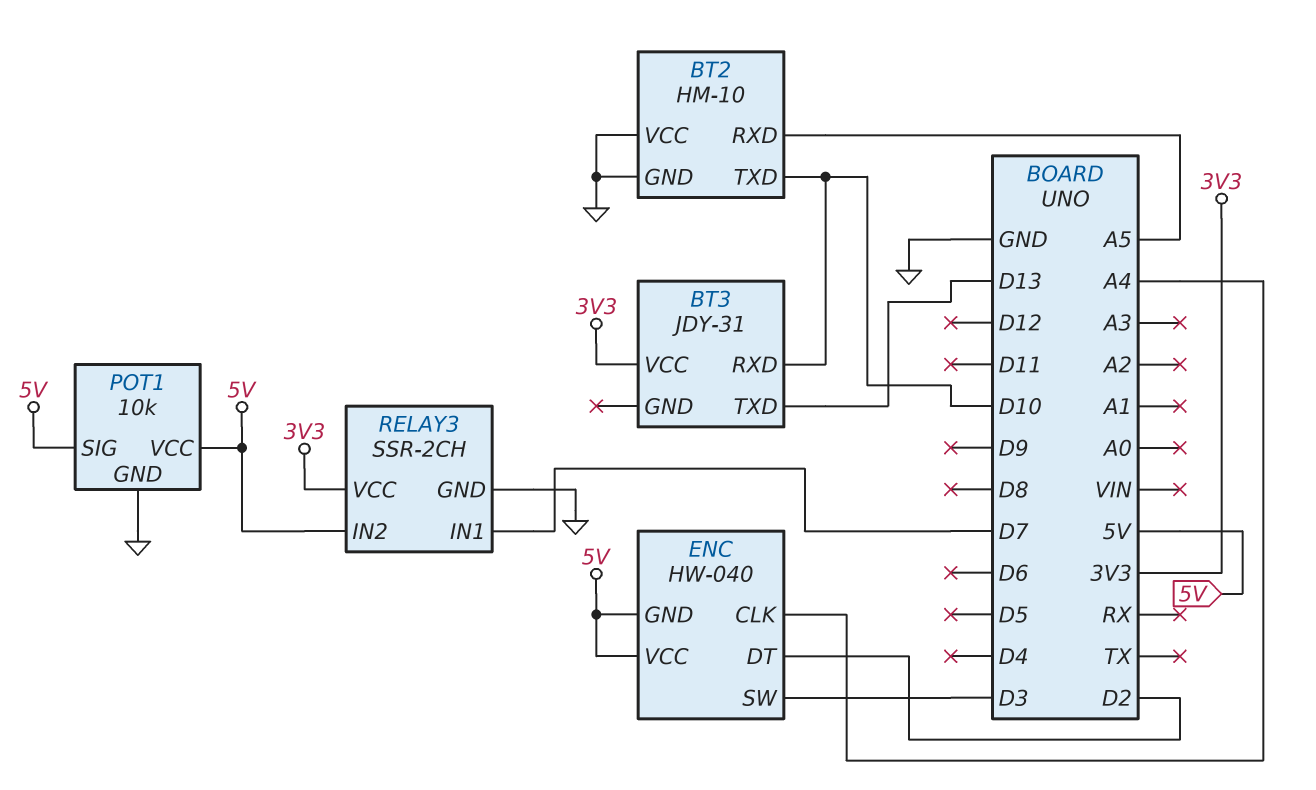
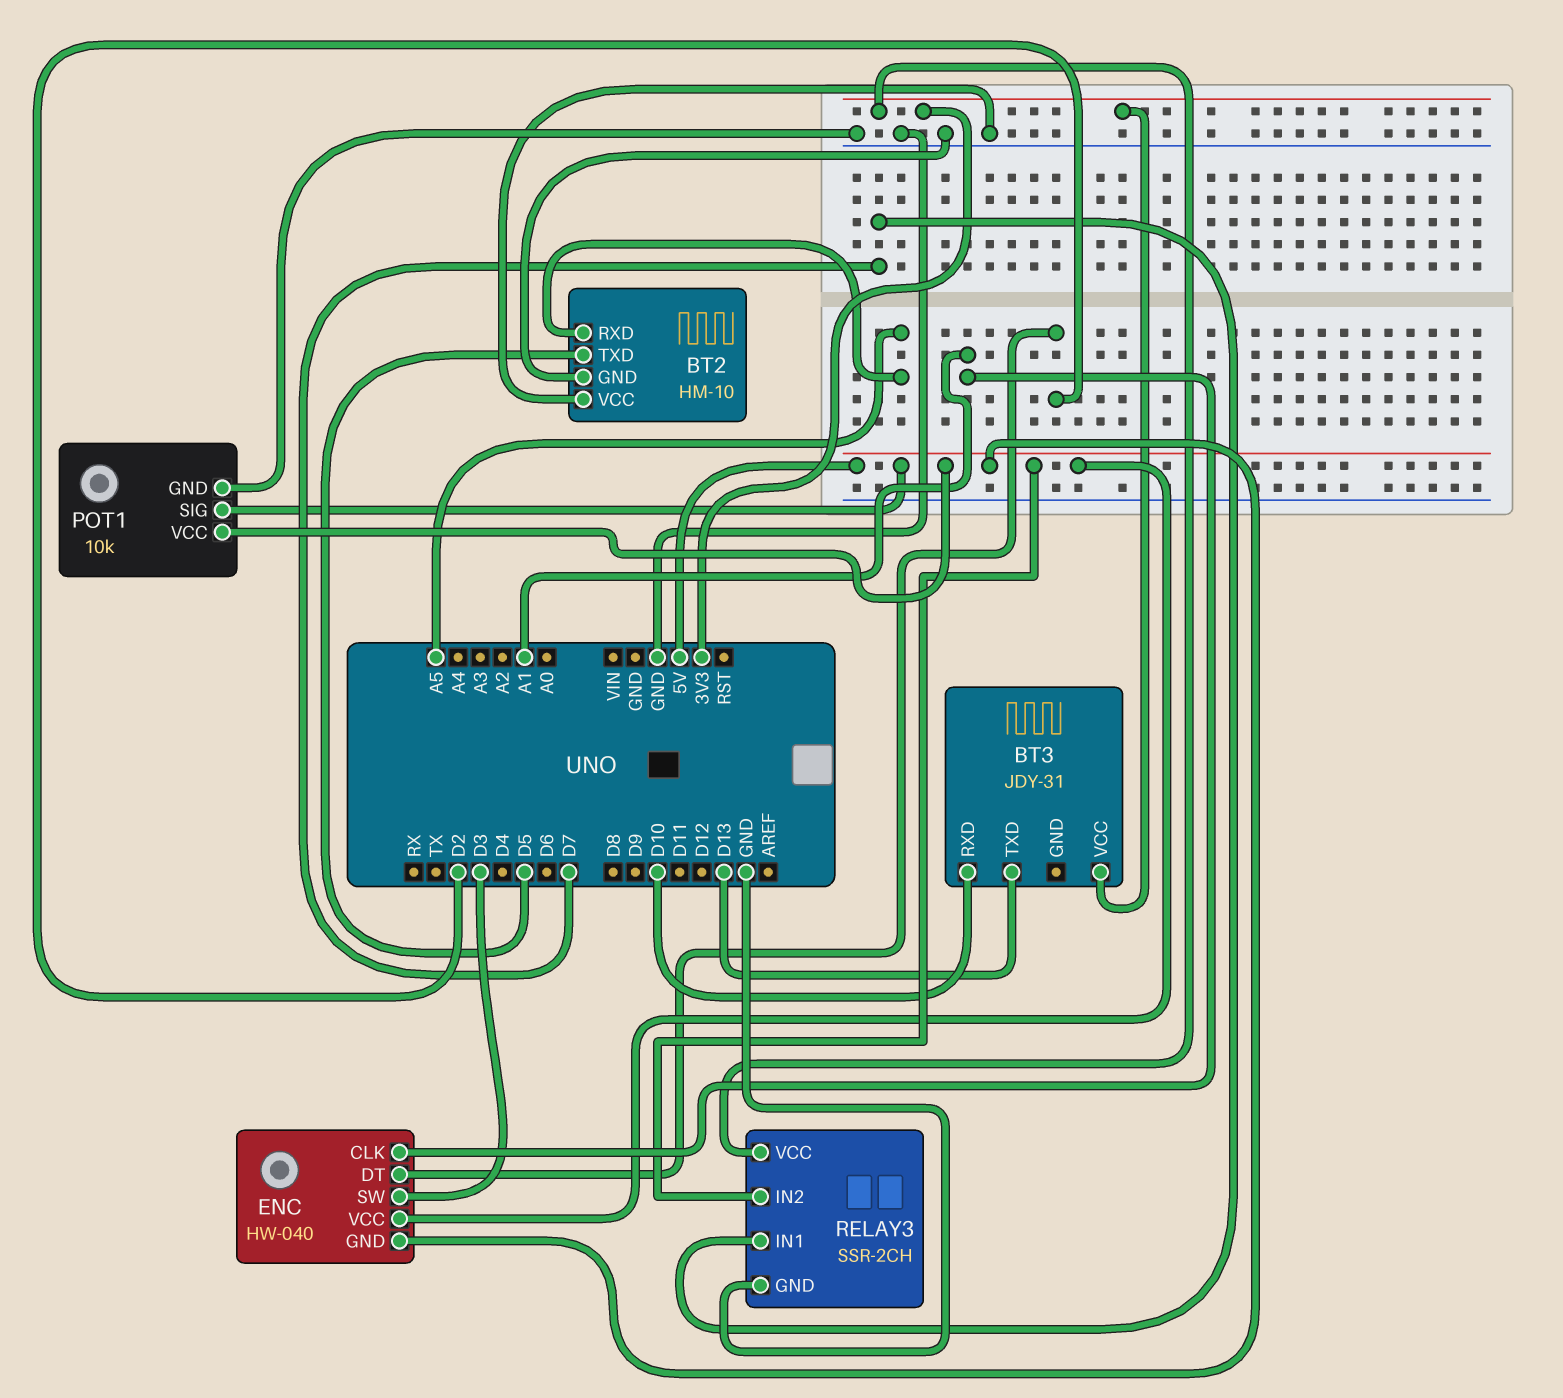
BT2 pin TXD: D10 -> D5
ENC pin CLK: A4 -> A1

